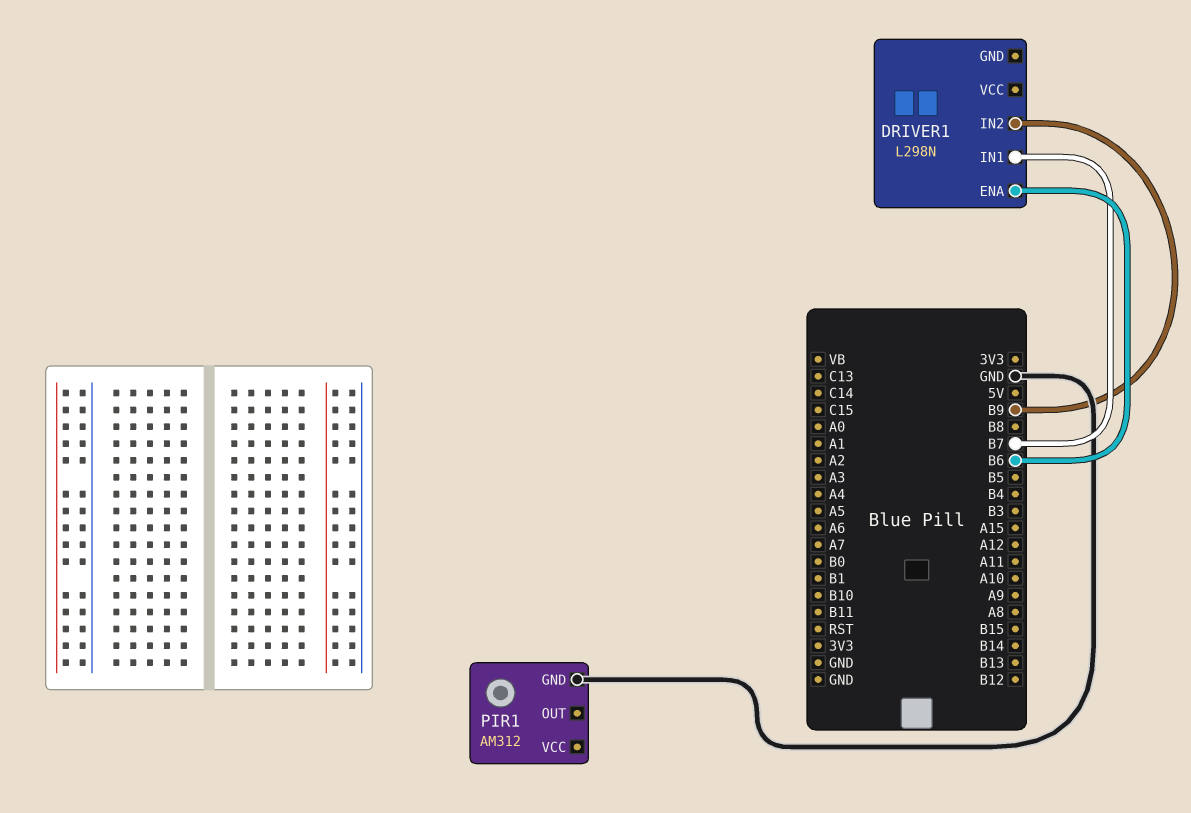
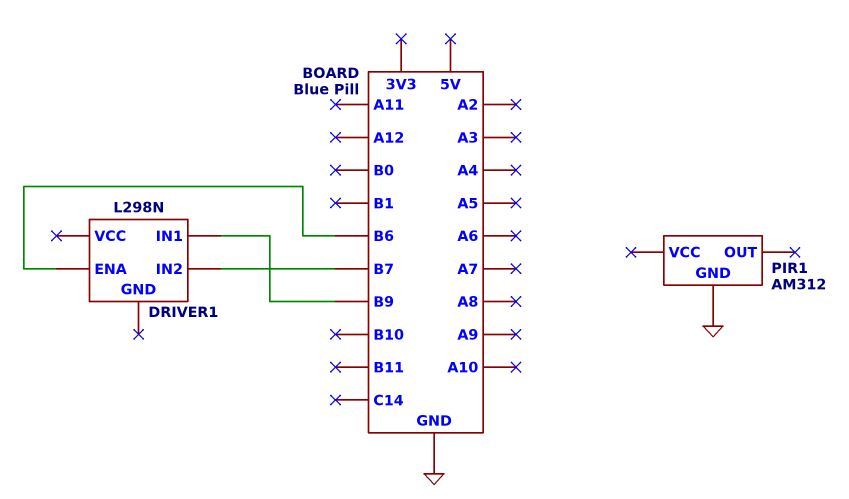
DRIVER1 pin IN1: B7 -> B9
DRIVER1 pin IN2: B9 -> B7

